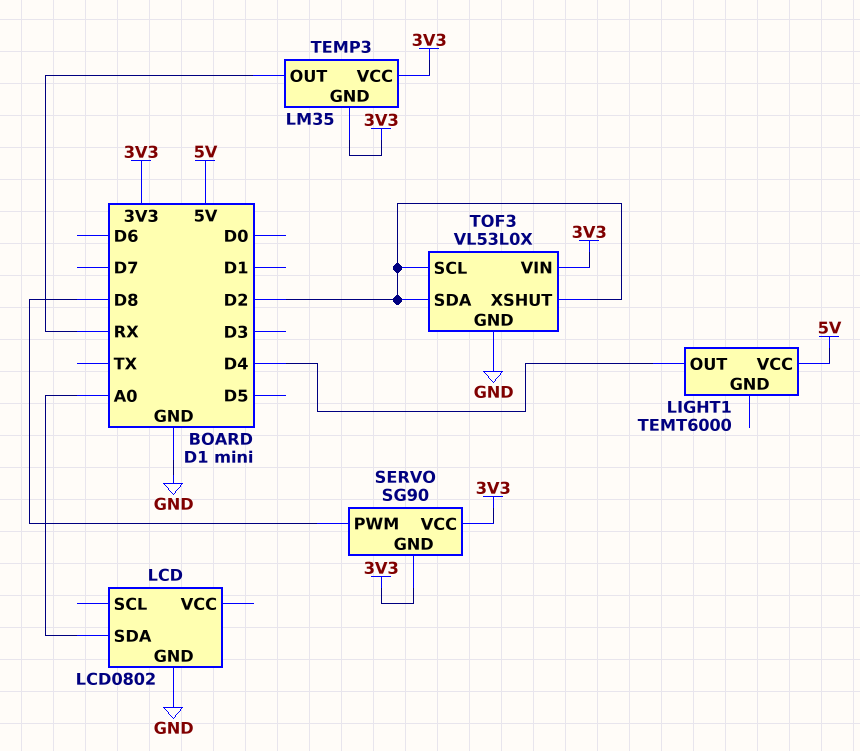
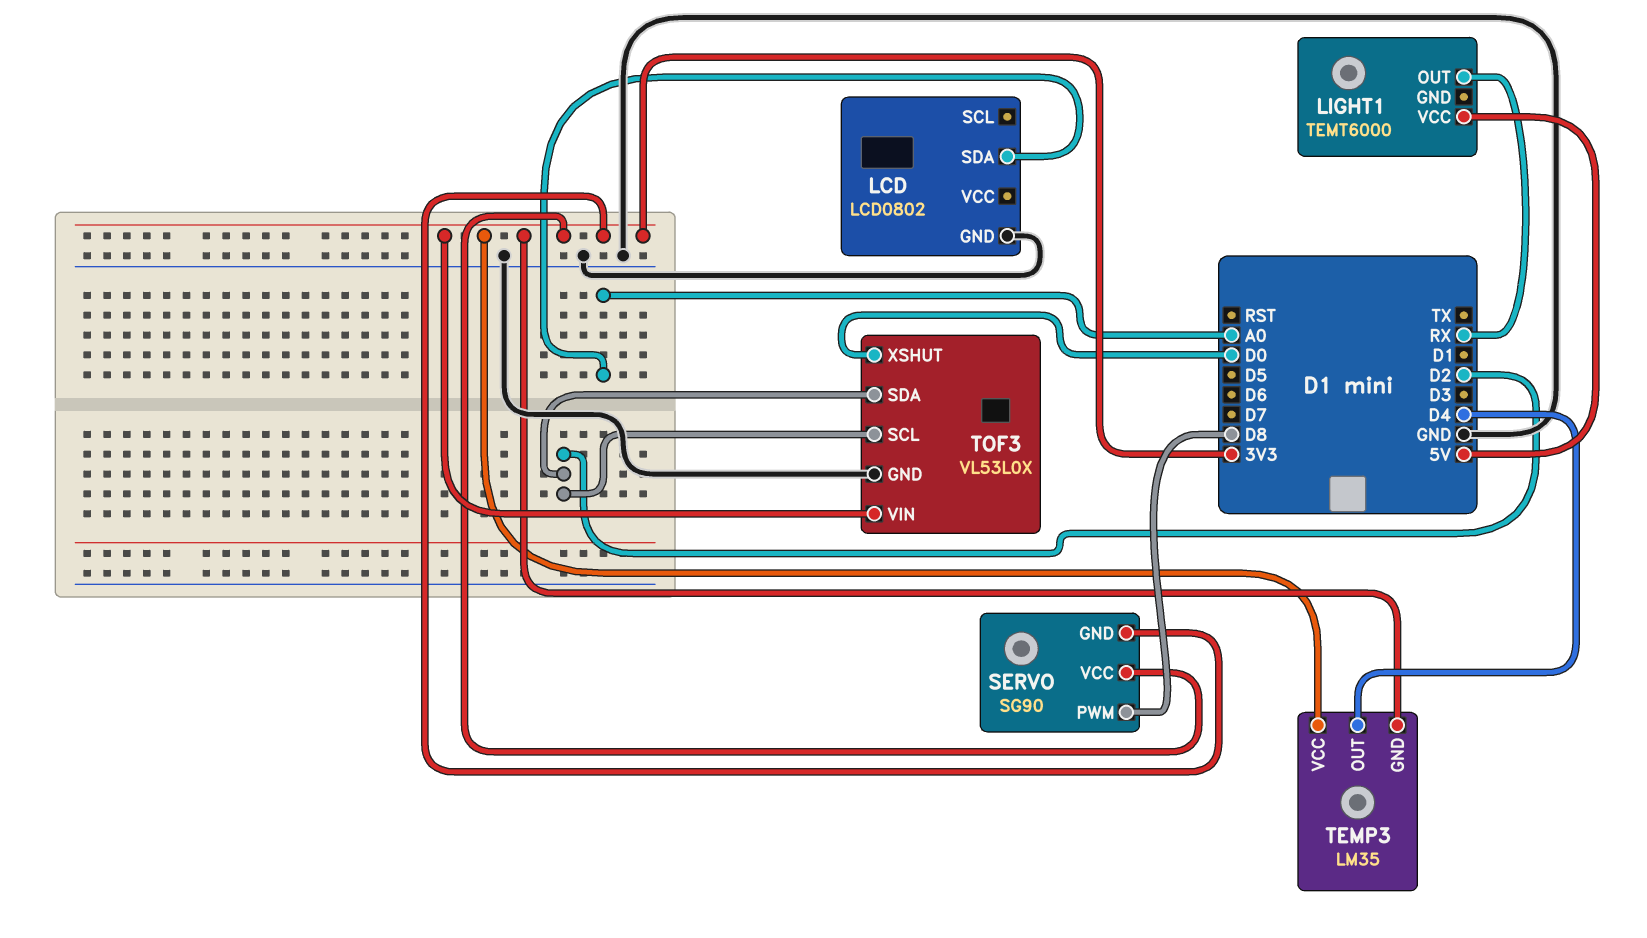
LIGHT1 pin OUT: D4 -> RX
TEMP3 pin OUT: RX -> D4
TOF3 pin XSHUT: D2 -> D0

